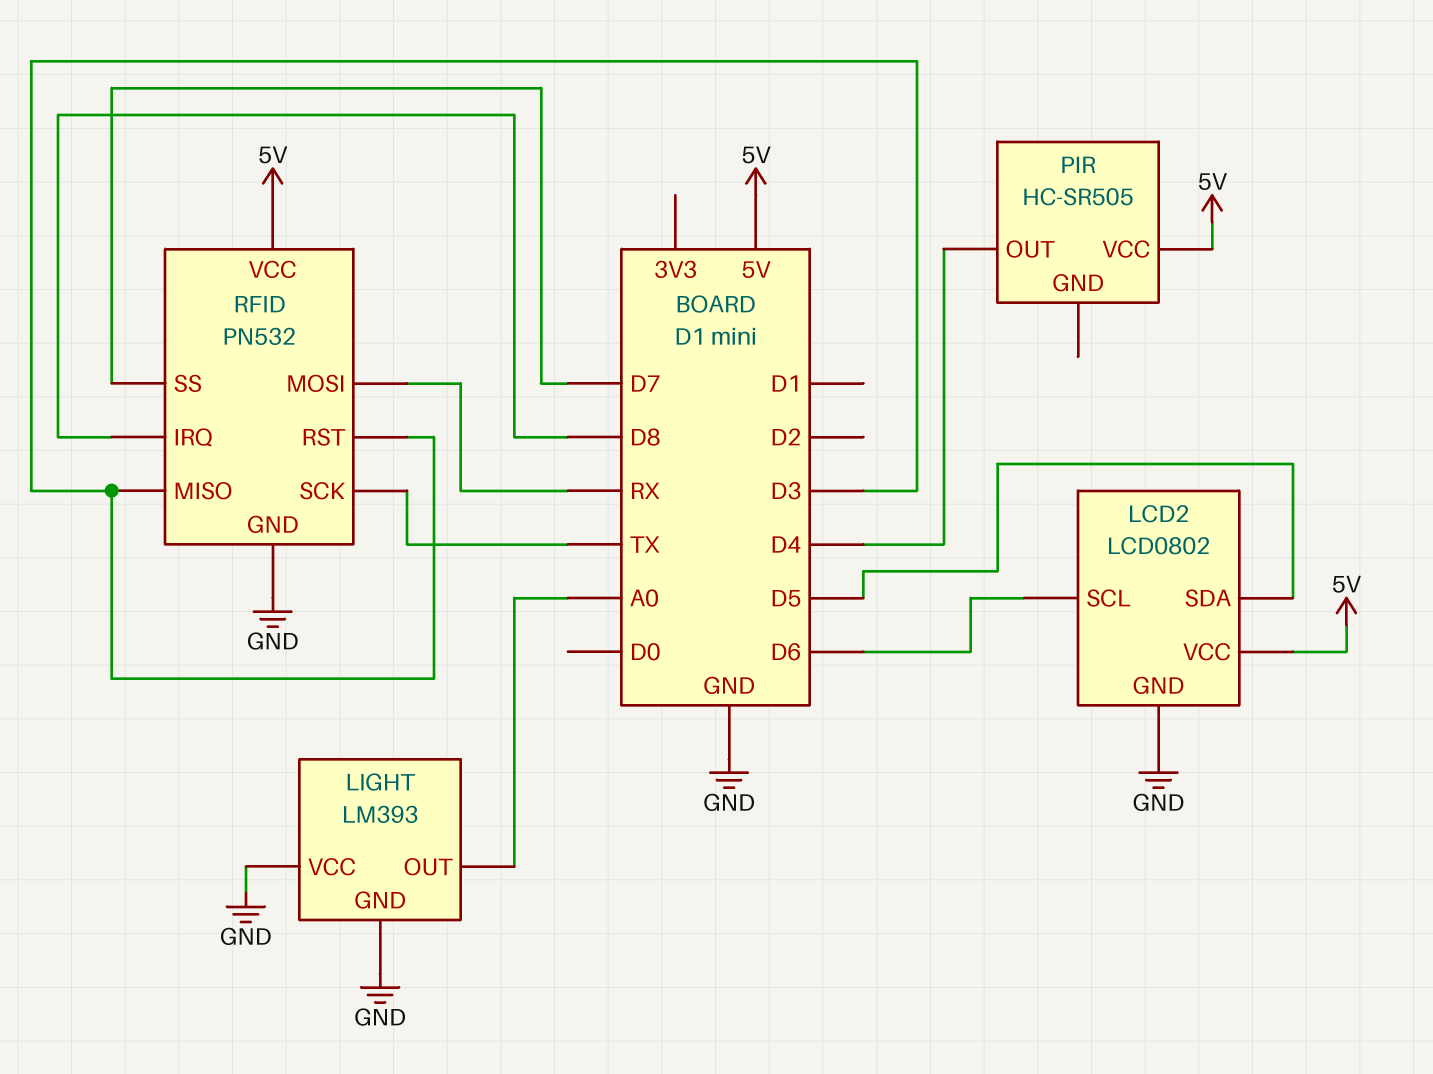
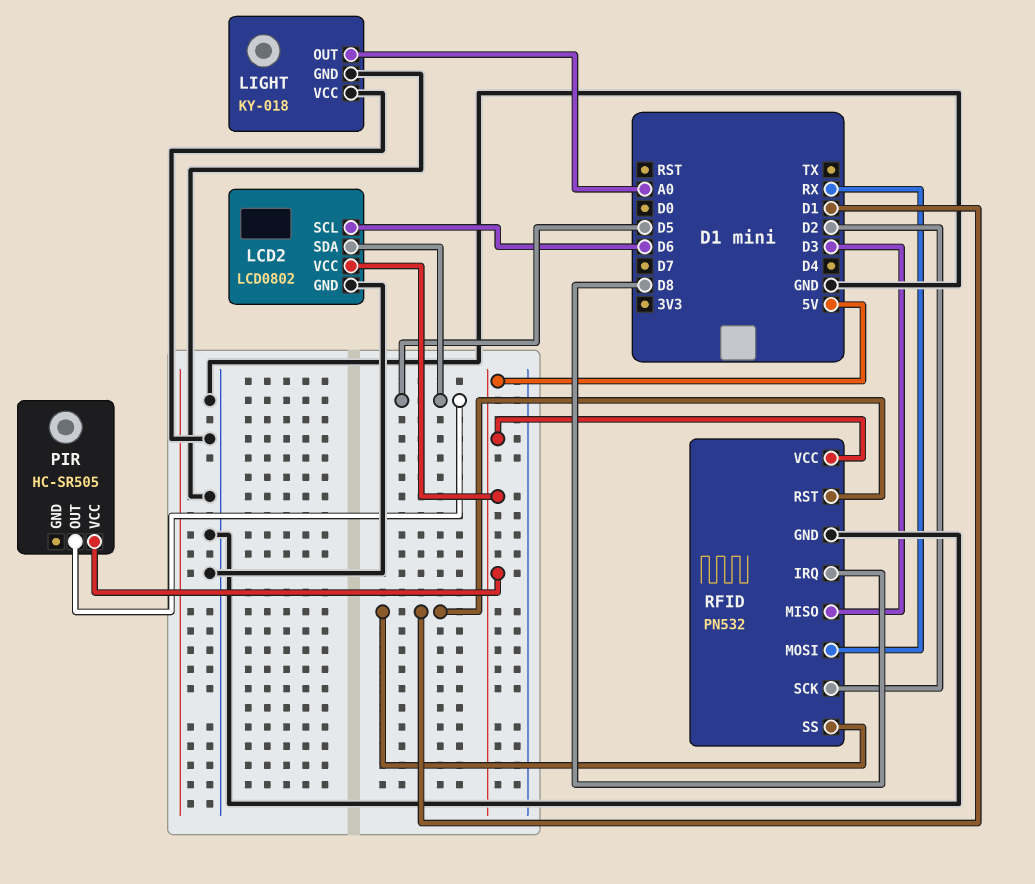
LIGHT: LM393 -> KY-018
PIR pin OUT: D4 -> D5
RFID pin RST: D3 -> D1
RFID pin SCK: TX -> D2
RFID pin SS: D7 -> D1

